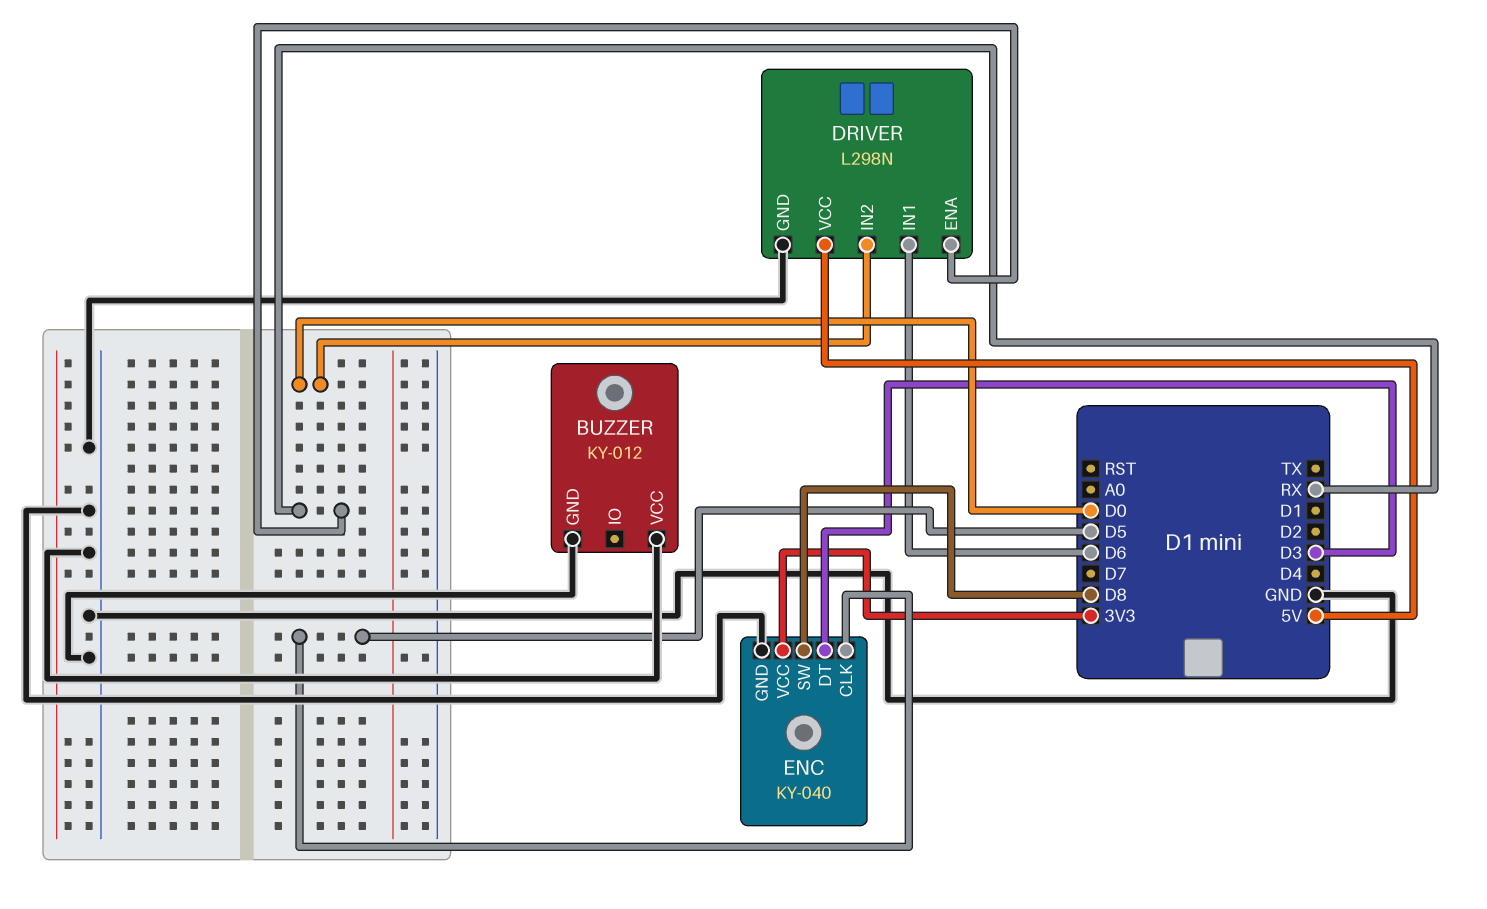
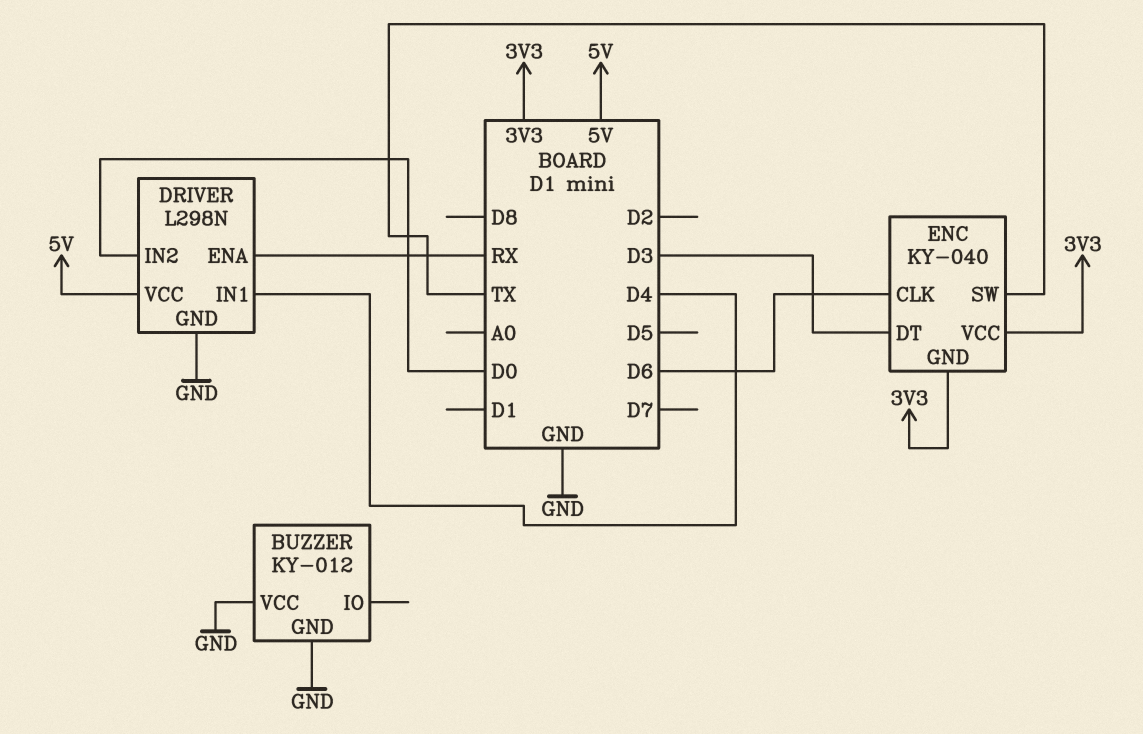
DRIVER pin IN1: D6 -> D4
ENC pin CLK: D5 -> D6
ENC pin GND: GND -> 3V3
ENC pin SW: D8 -> TX

